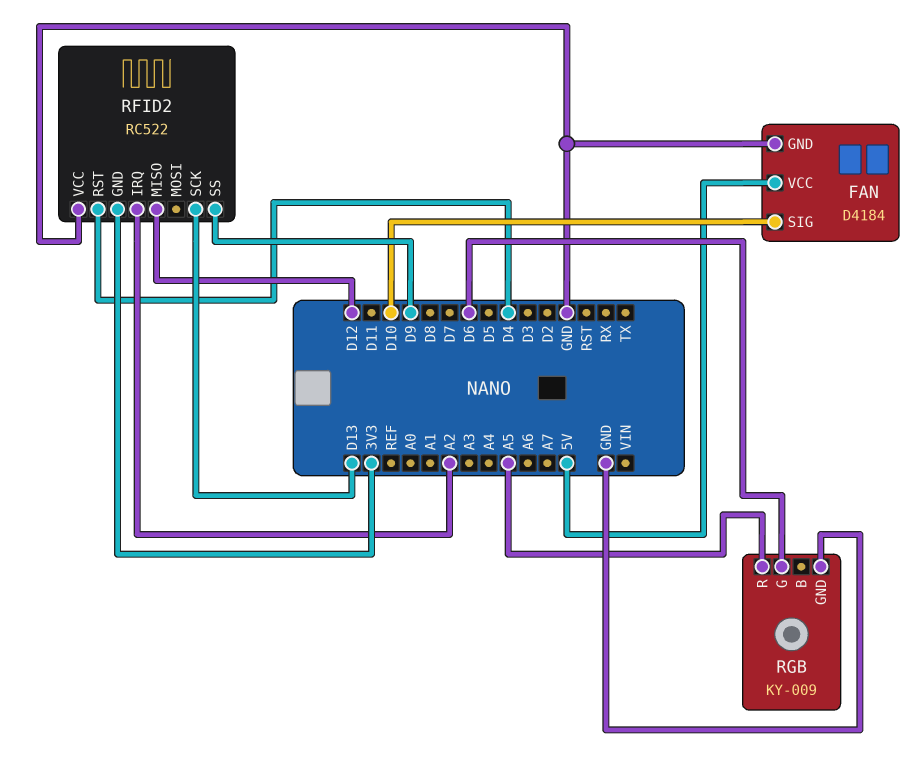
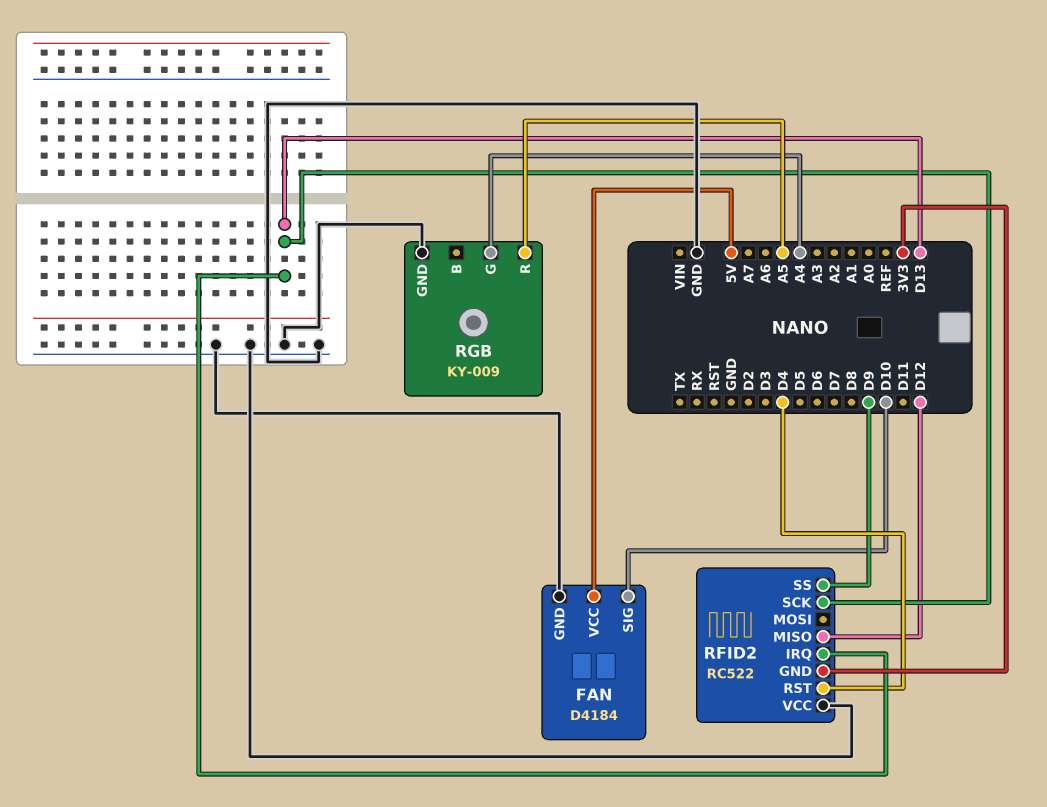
RFID2 pin IRQ: A2 -> D13
RGB pin G: D6 -> A4

